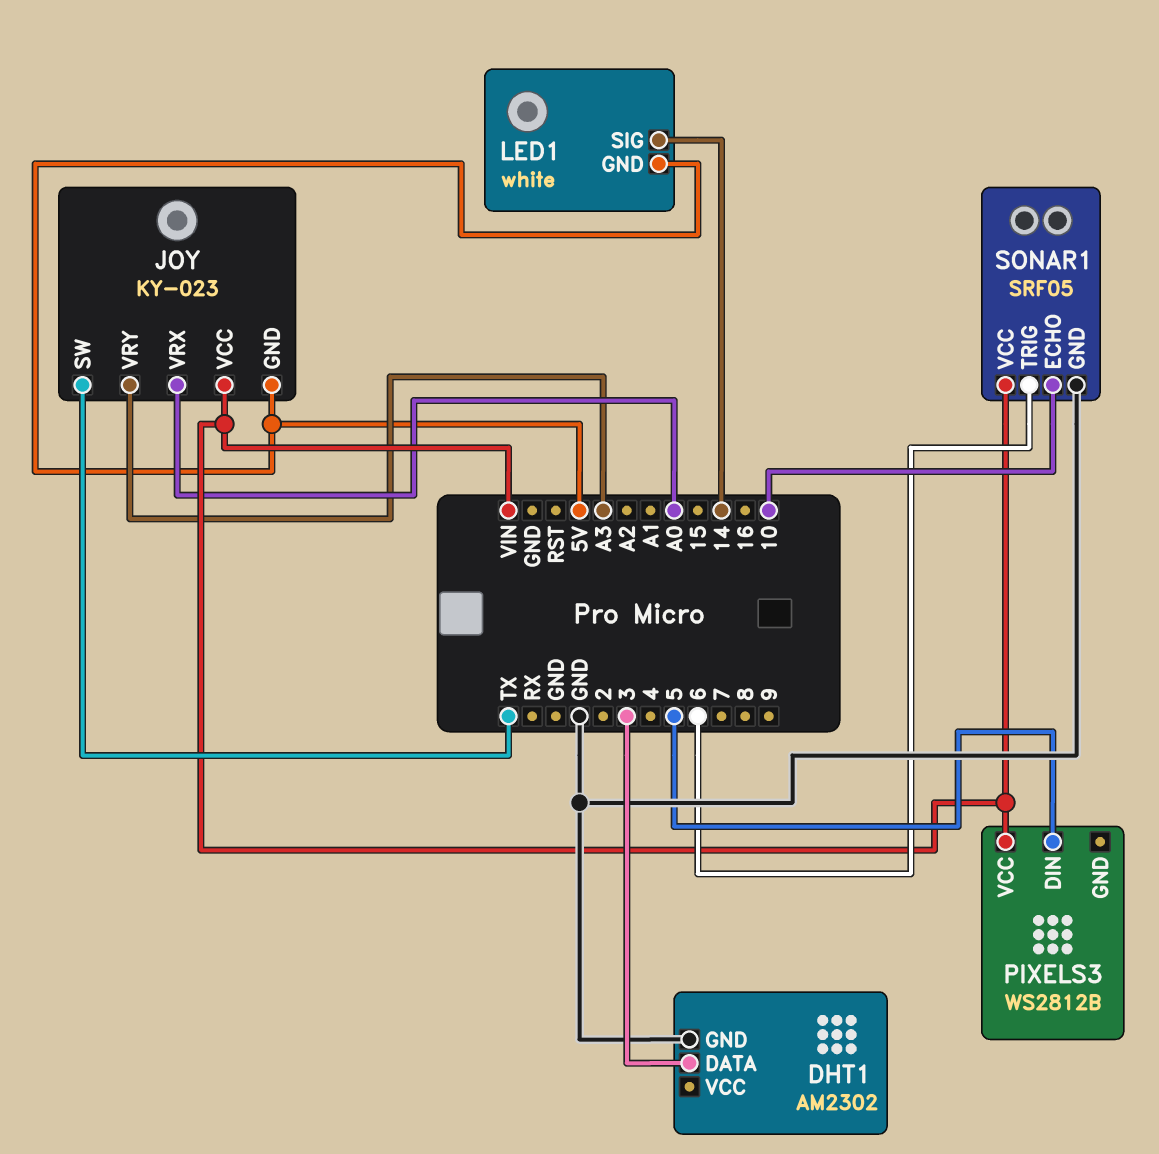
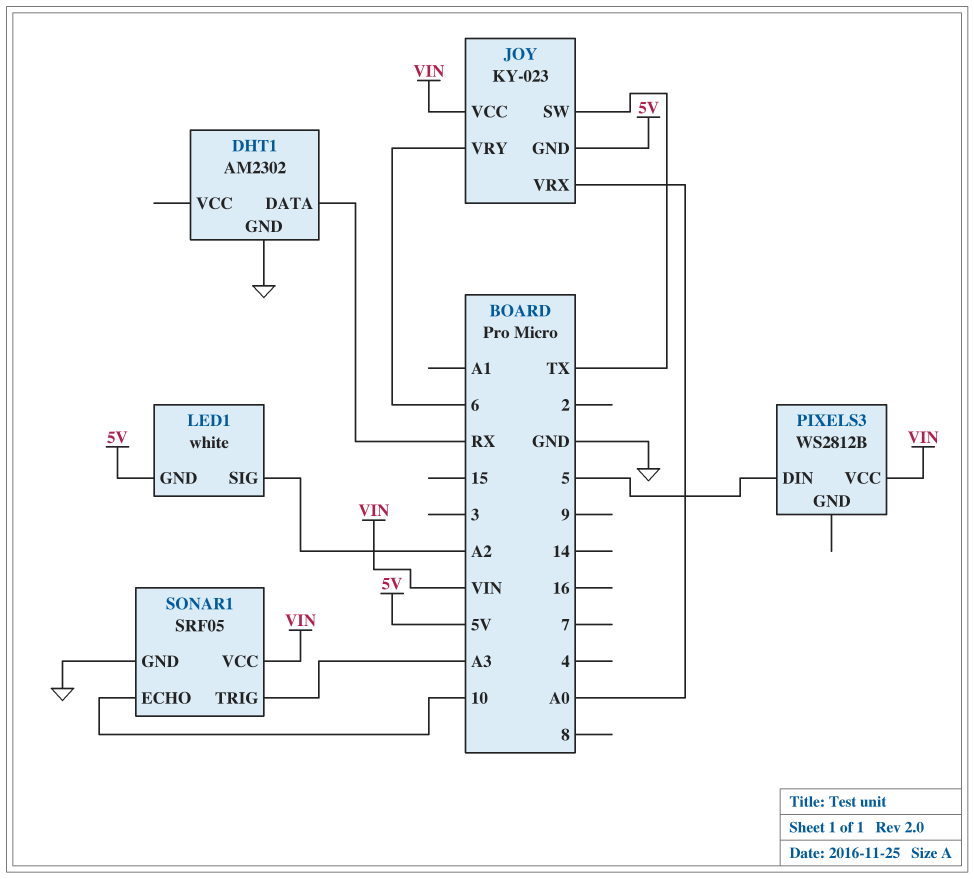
DHT1 pin DATA: 3 -> RX
JOY pin VRY: A3 -> 6
LED1 pin SIG: 14 -> A2
SONAR1 pin TRIG: 6 -> A3

